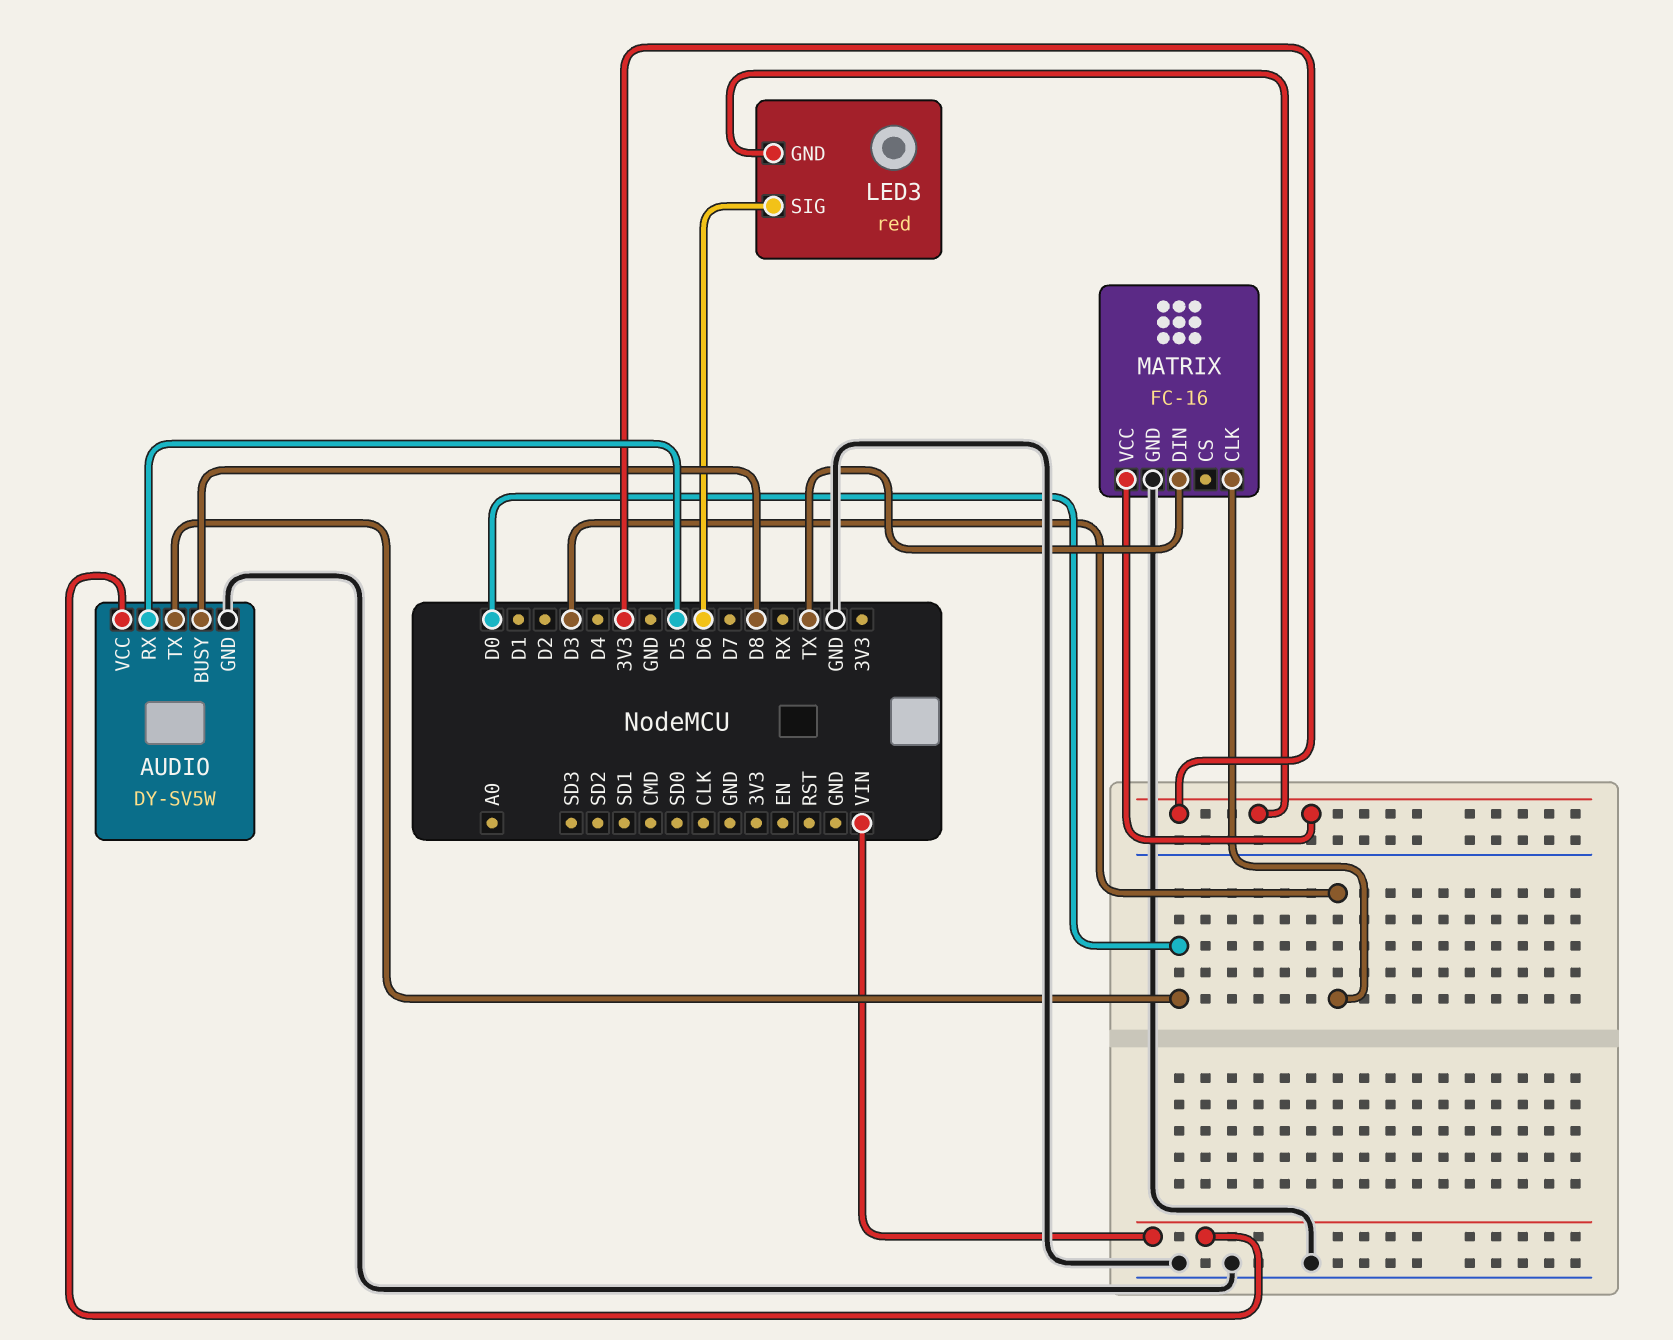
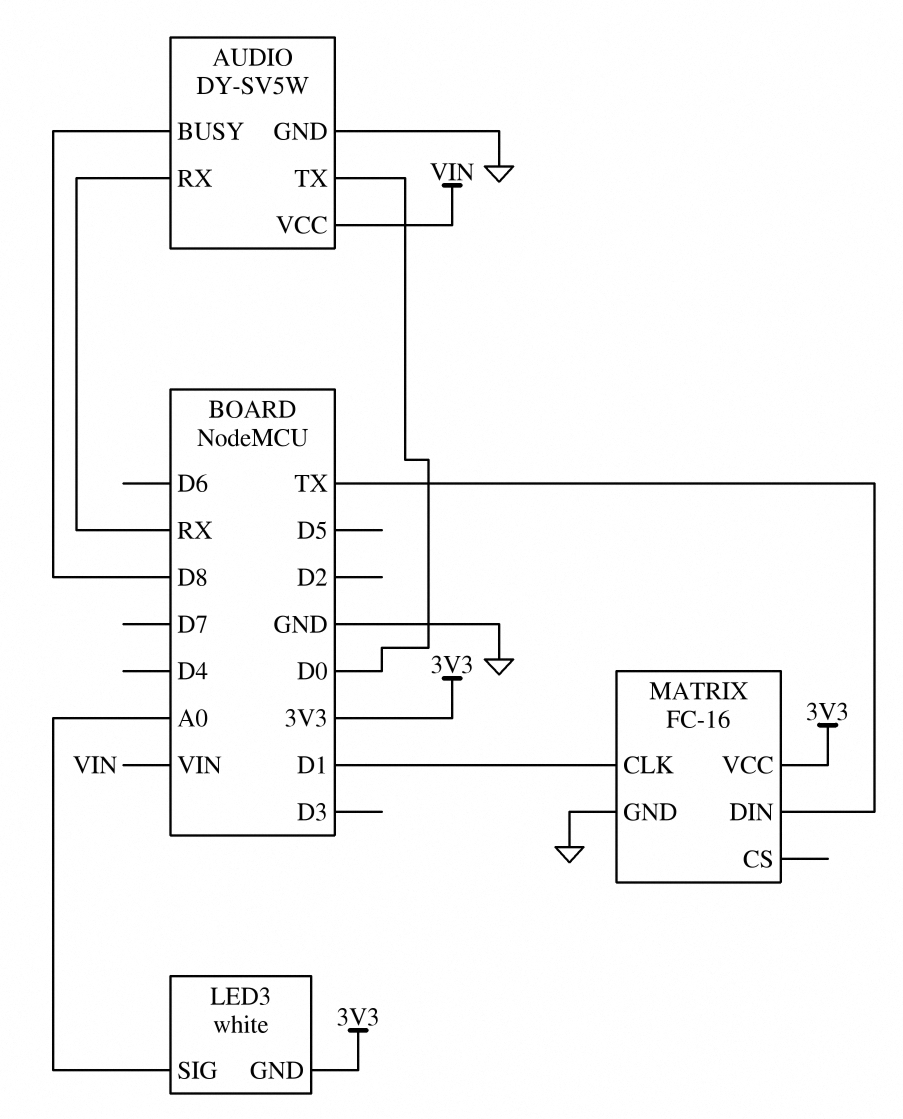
AUDIO pin RX: D5 -> RX
LED3: red -> white
LED3 pin SIG: D6 -> A0
MATRIX pin CLK: D3 -> D1

